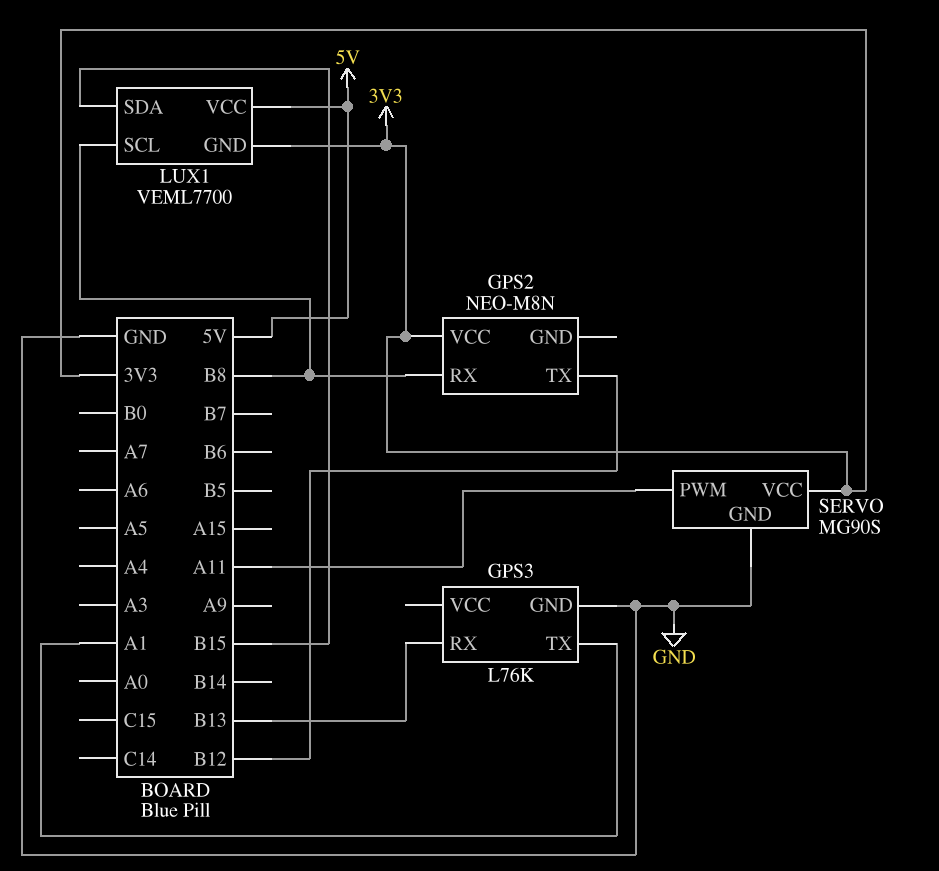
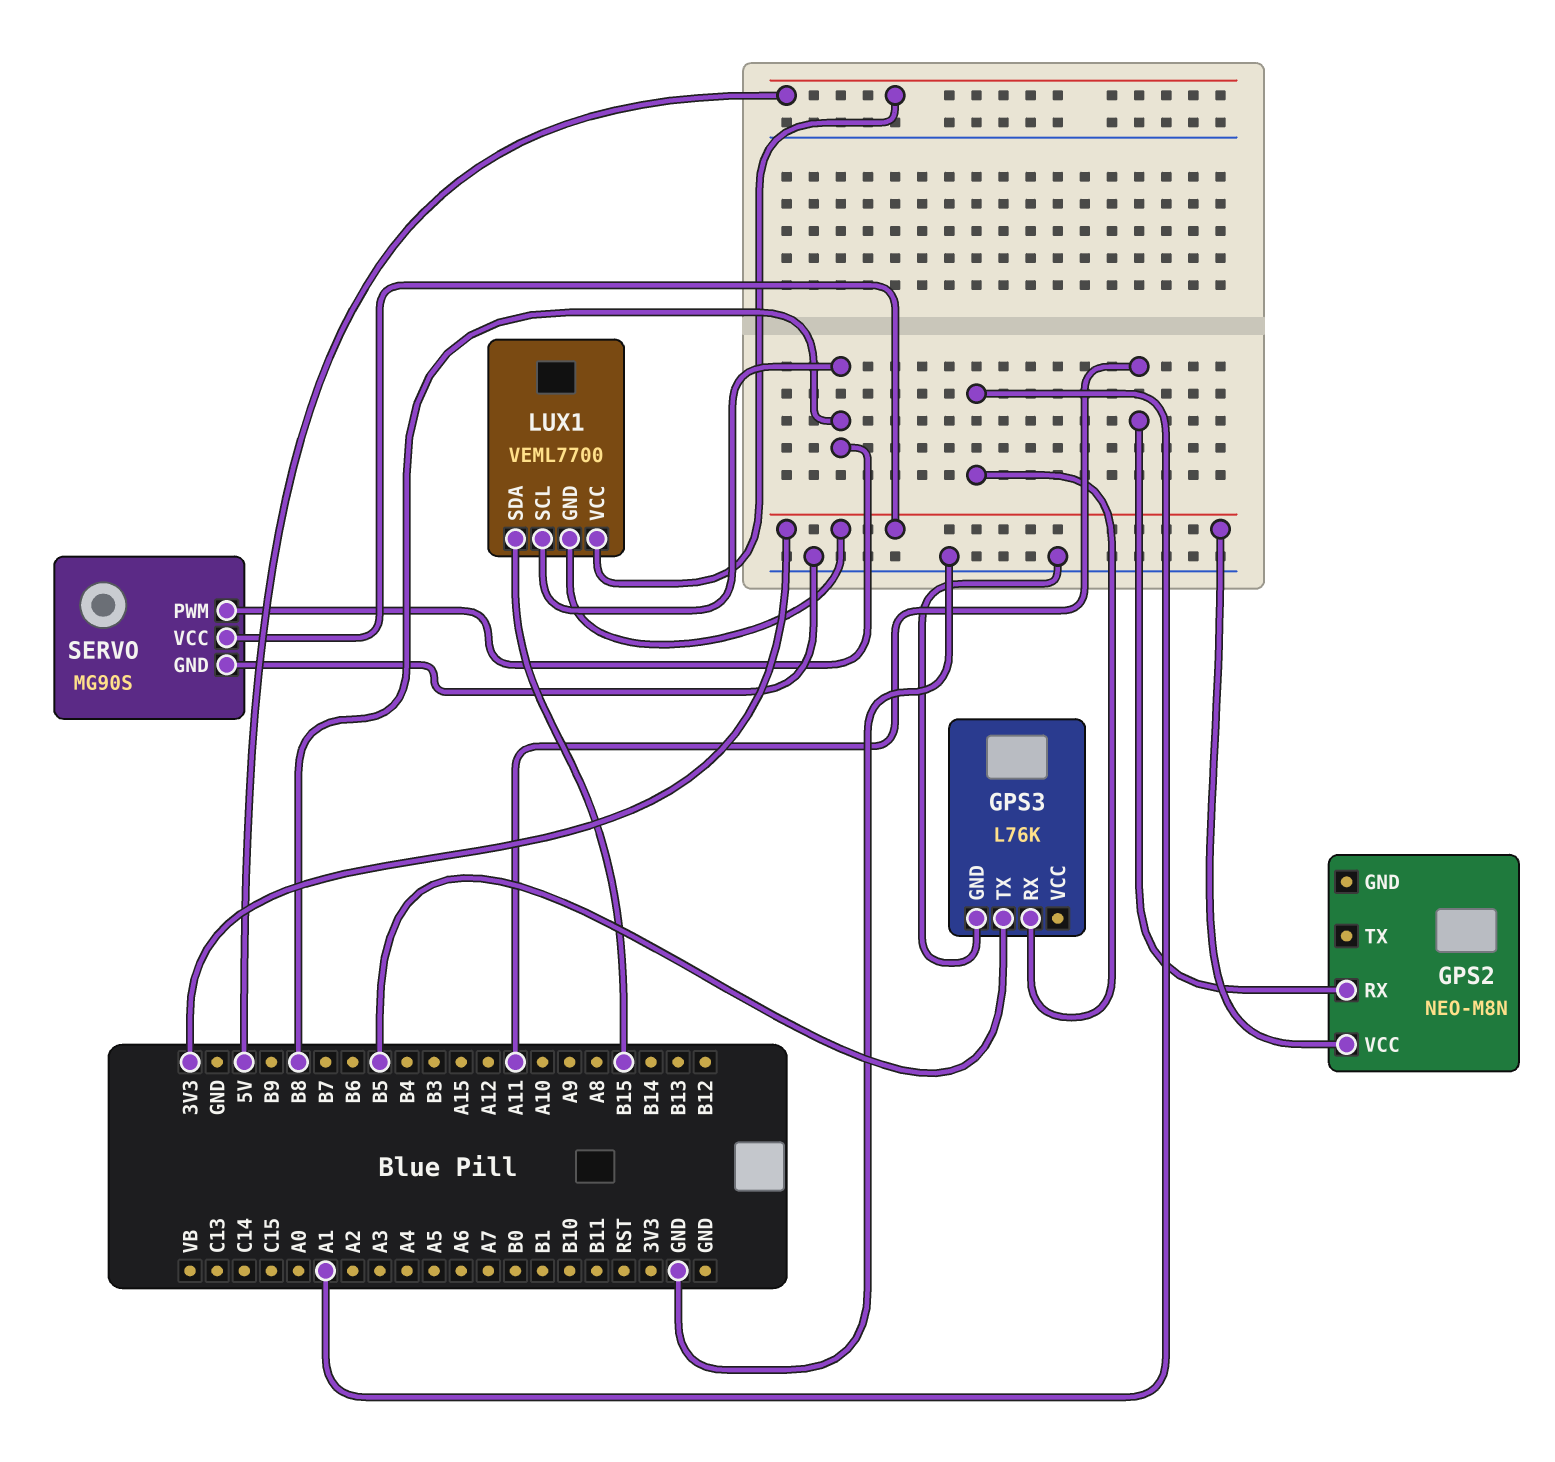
GPS2 pin RX: B8 -> A11
GPS2 pin TX: B12 -> none
GPS3 pin RX: B13 -> A1
GPS3 pin TX: A1 -> B5
SERVO pin PWM: A11 -> B8

